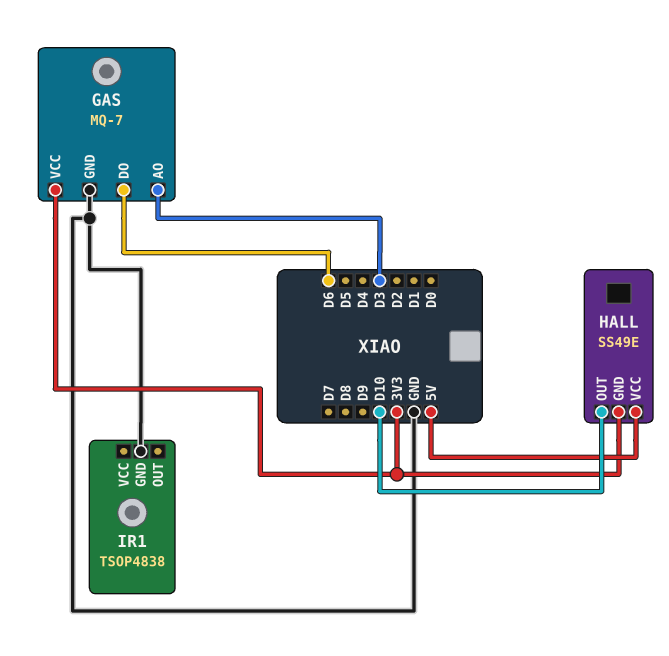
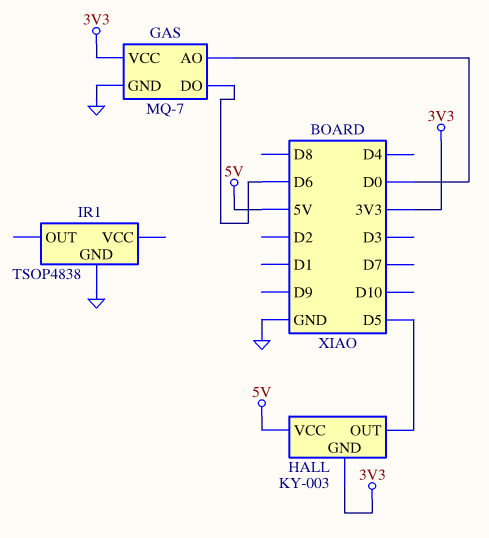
GAS pin AO: D3 -> D0
HALL: SS49E -> KY-003
HALL pin OUT: D10 -> D5

